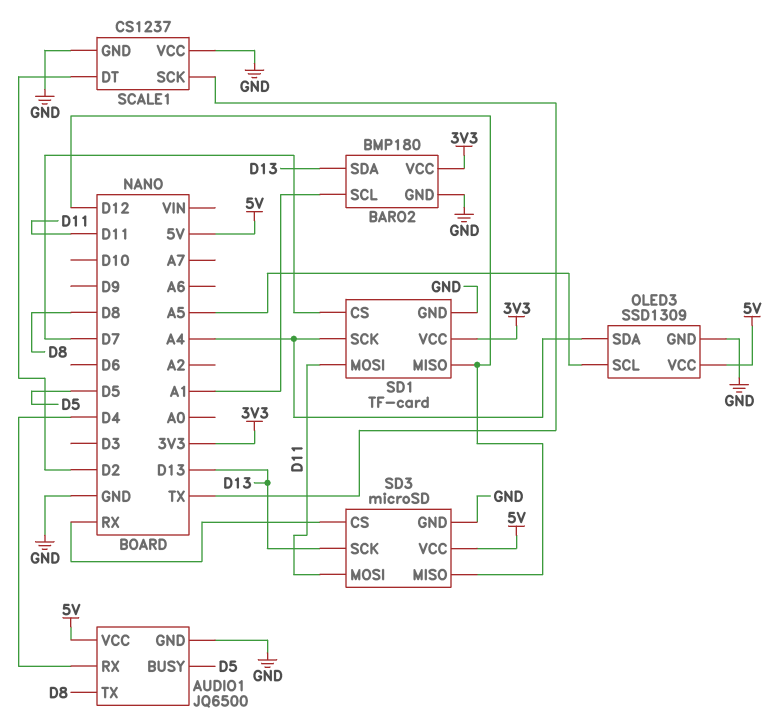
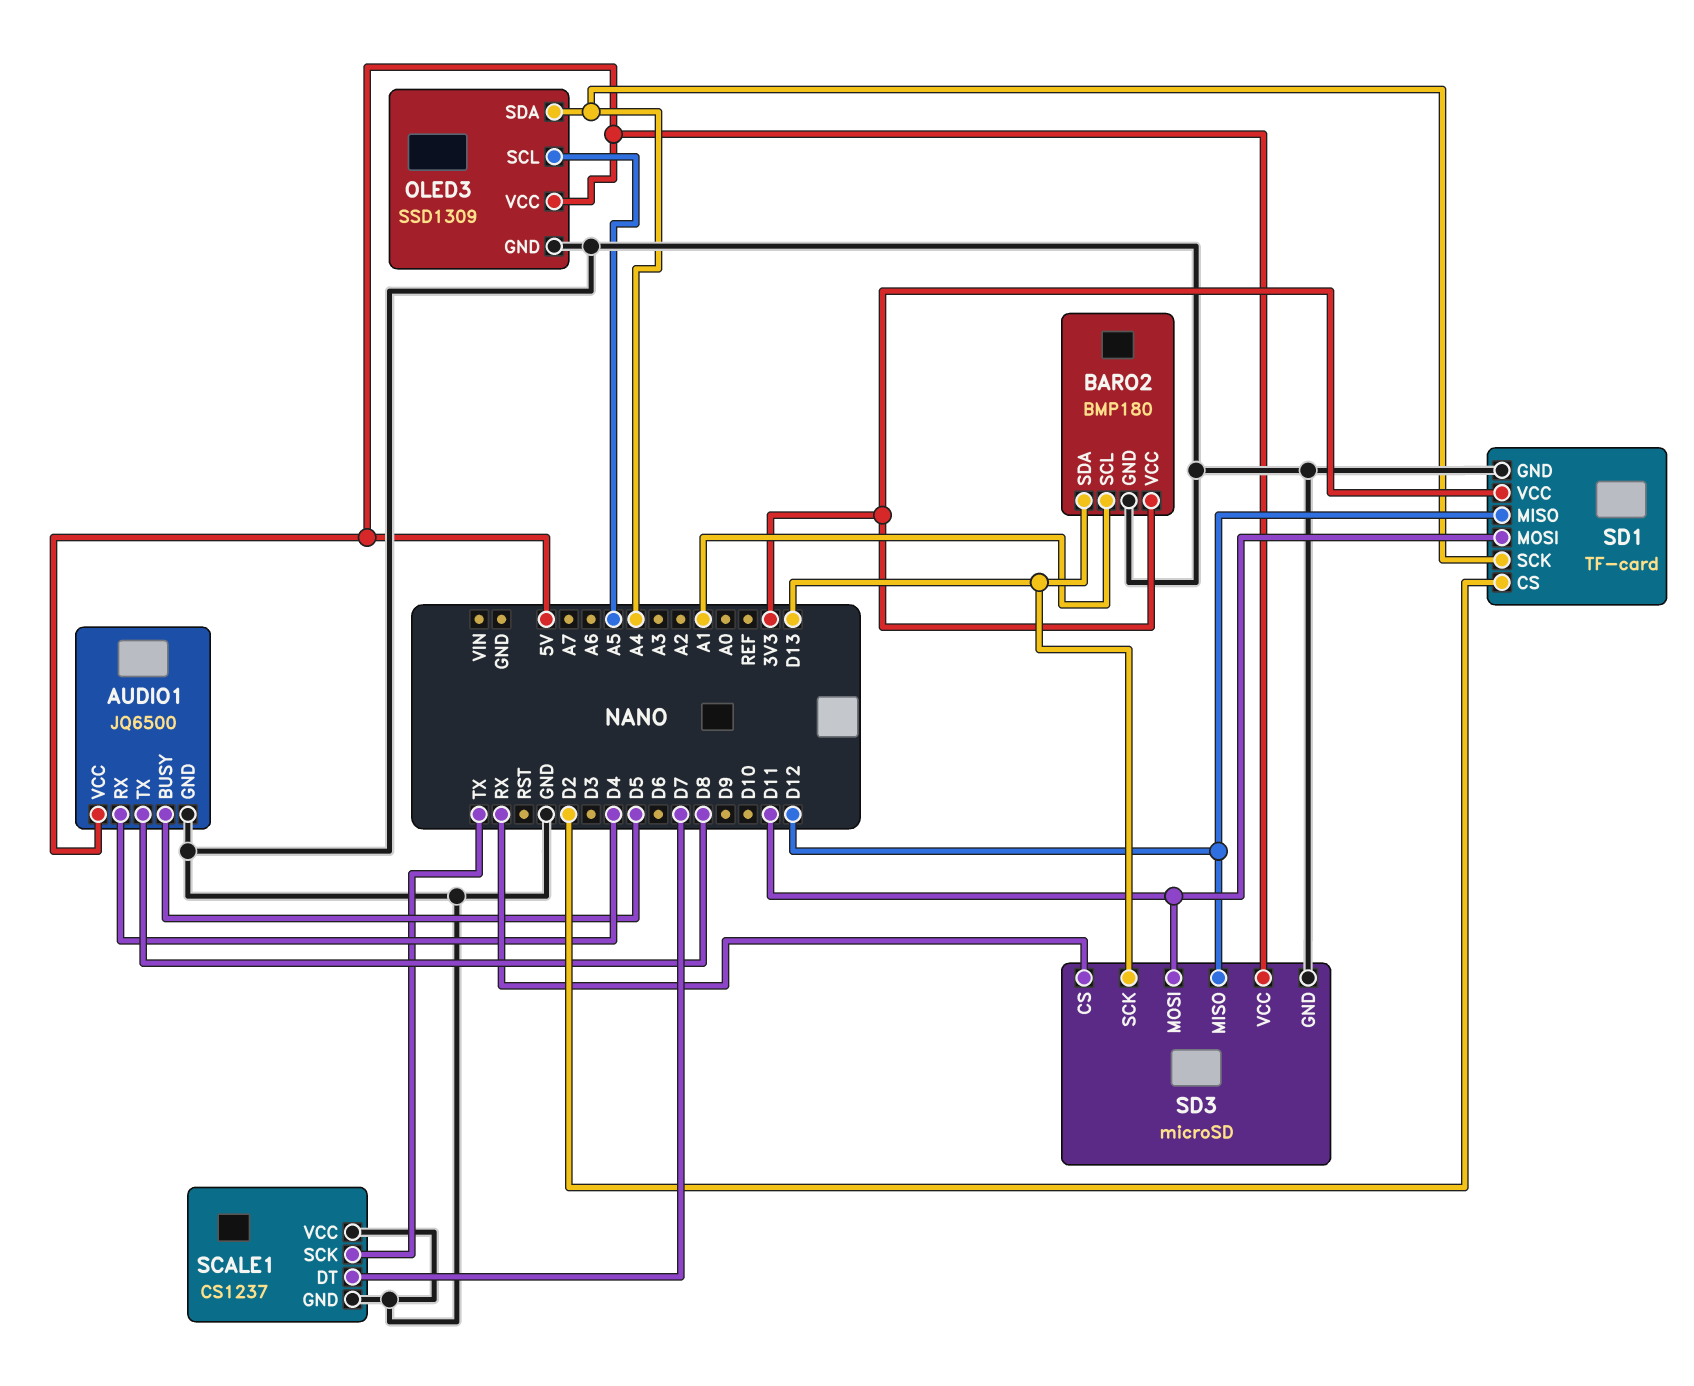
SCALE1 pin DT: D2 -> D7
SD1 pin CS: D7 -> D2

